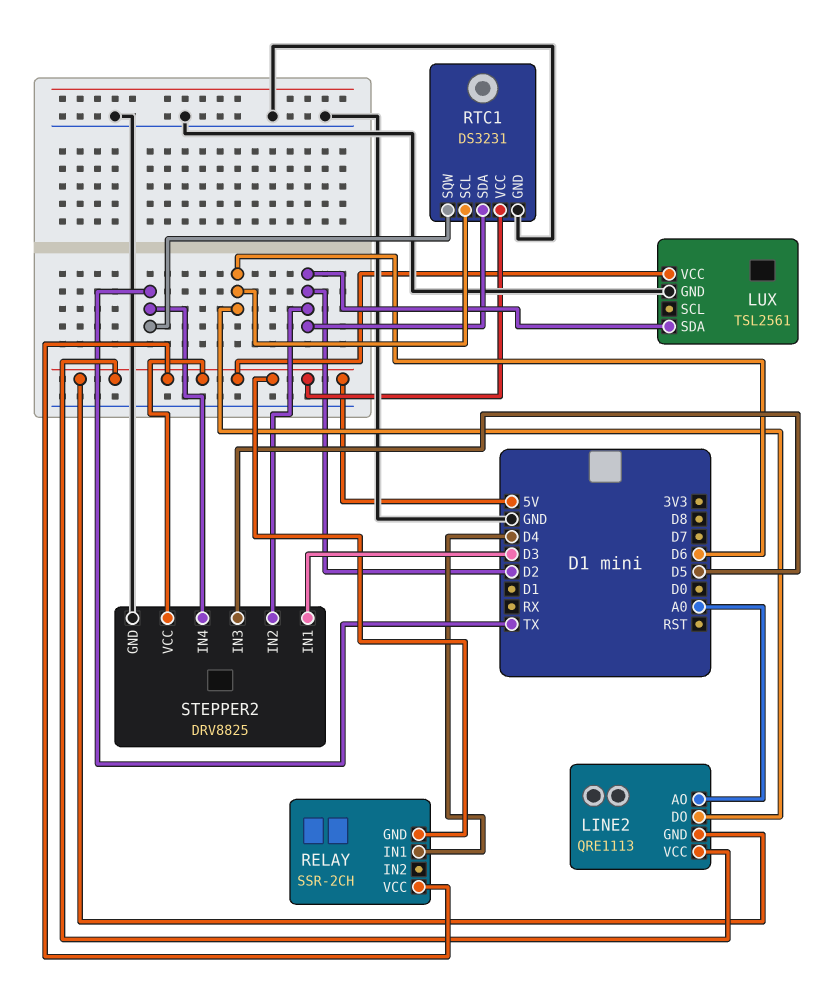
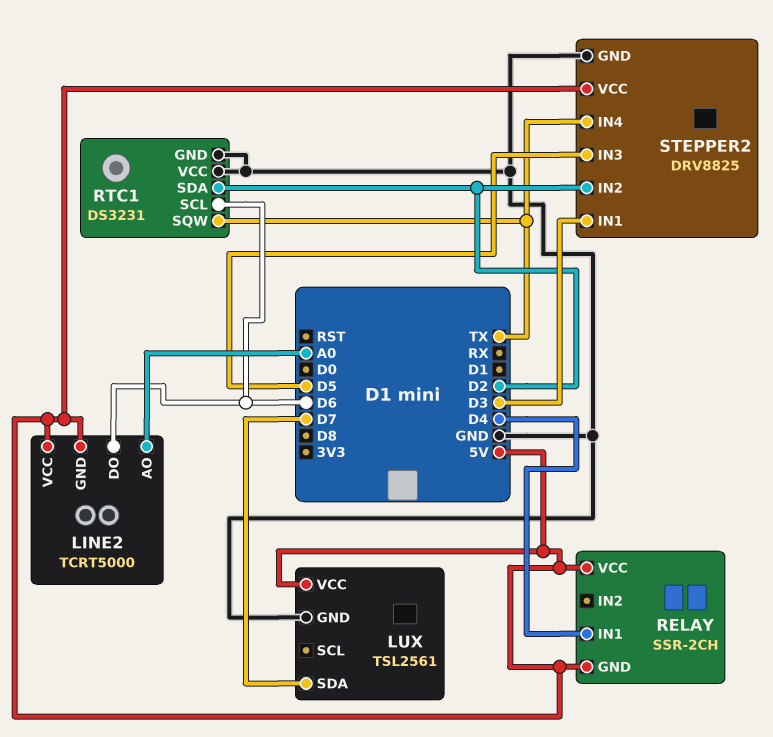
LINE2: QRE1113 -> TCRT5000
LUX pin SDA: D2 -> D7
RTC1 pin VCC: 5V -> GND

